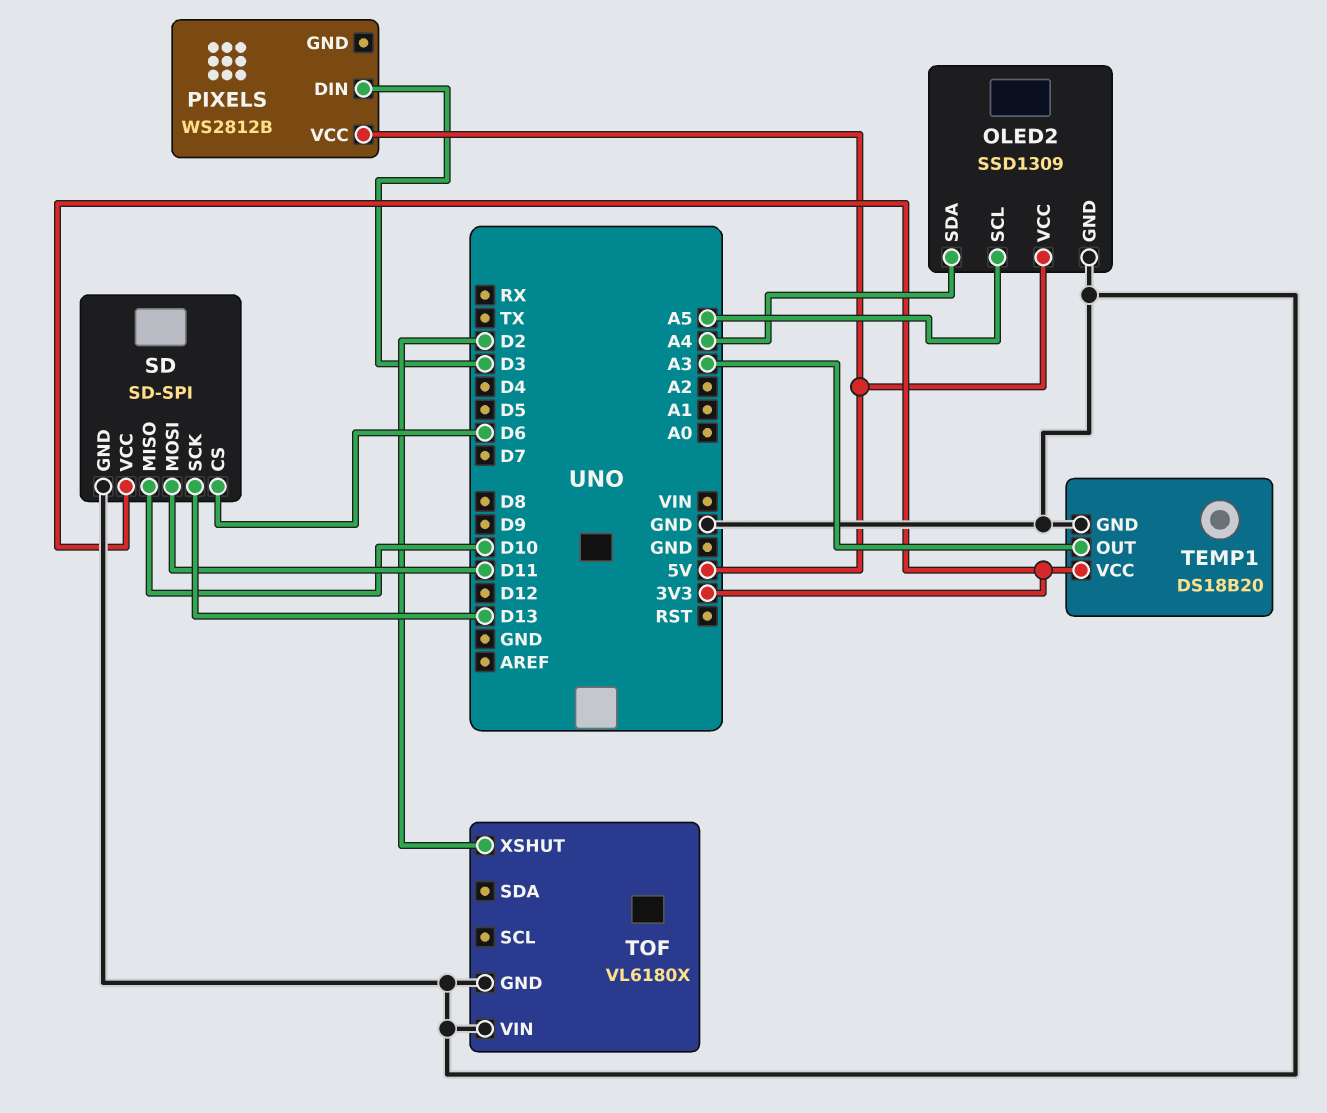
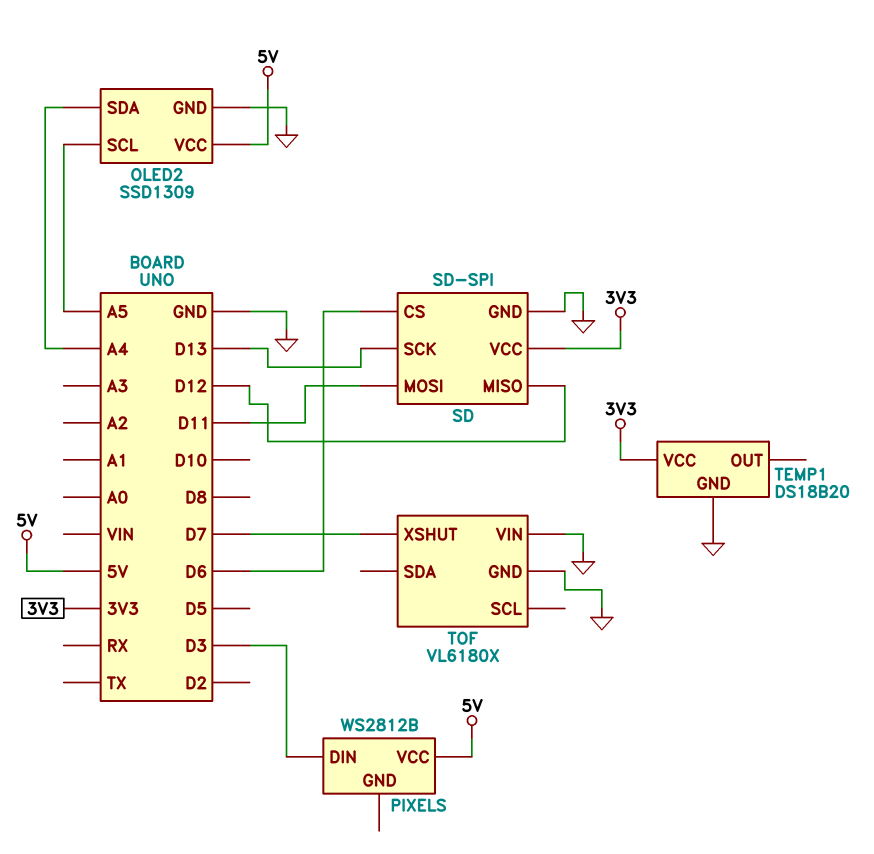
SD pin MISO: D10 -> D12
TEMP1 pin OUT: A3 -> none
TOF pin XSHUT: D2 -> D7

